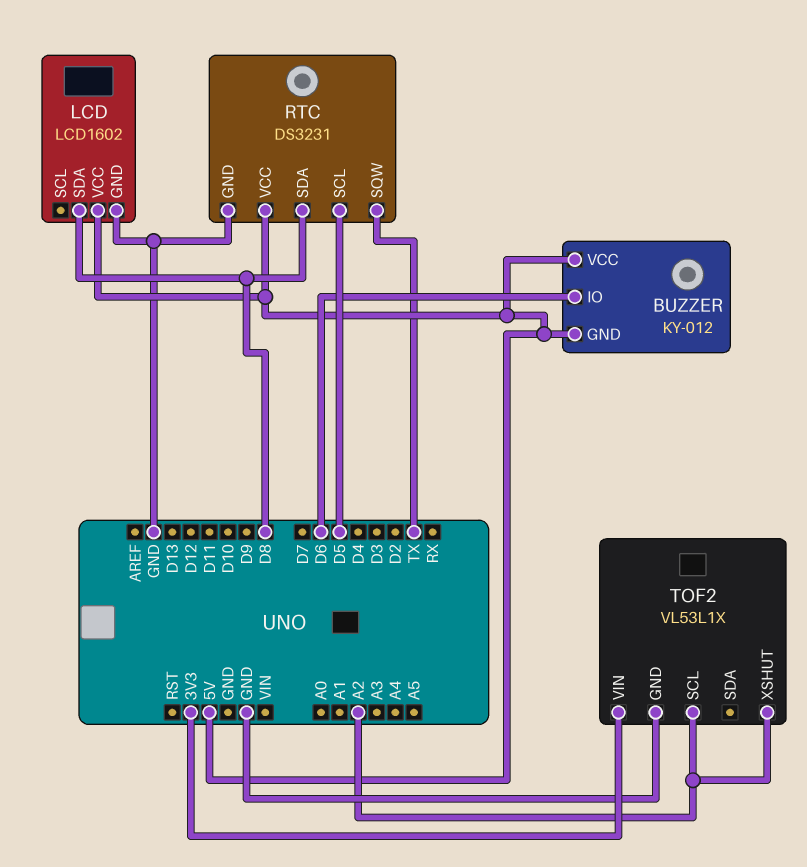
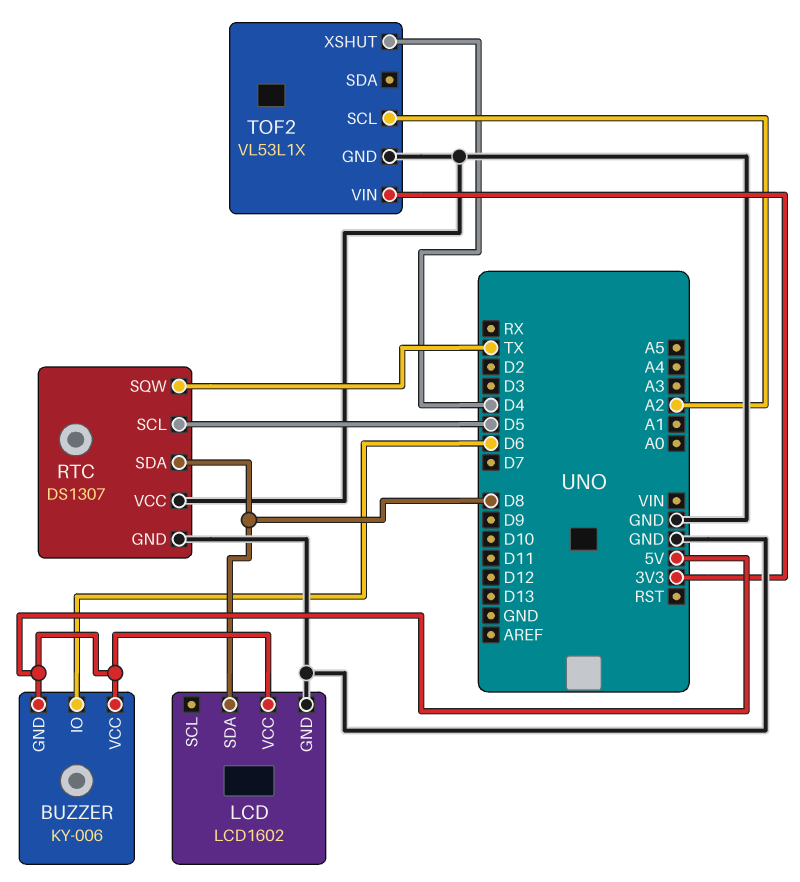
BUZZER: KY-012 -> KY-006
RTC: DS3231 -> DS1307
RTC pin VCC: 5V -> GND
TOF2 pin XSHUT: A2 -> D4

